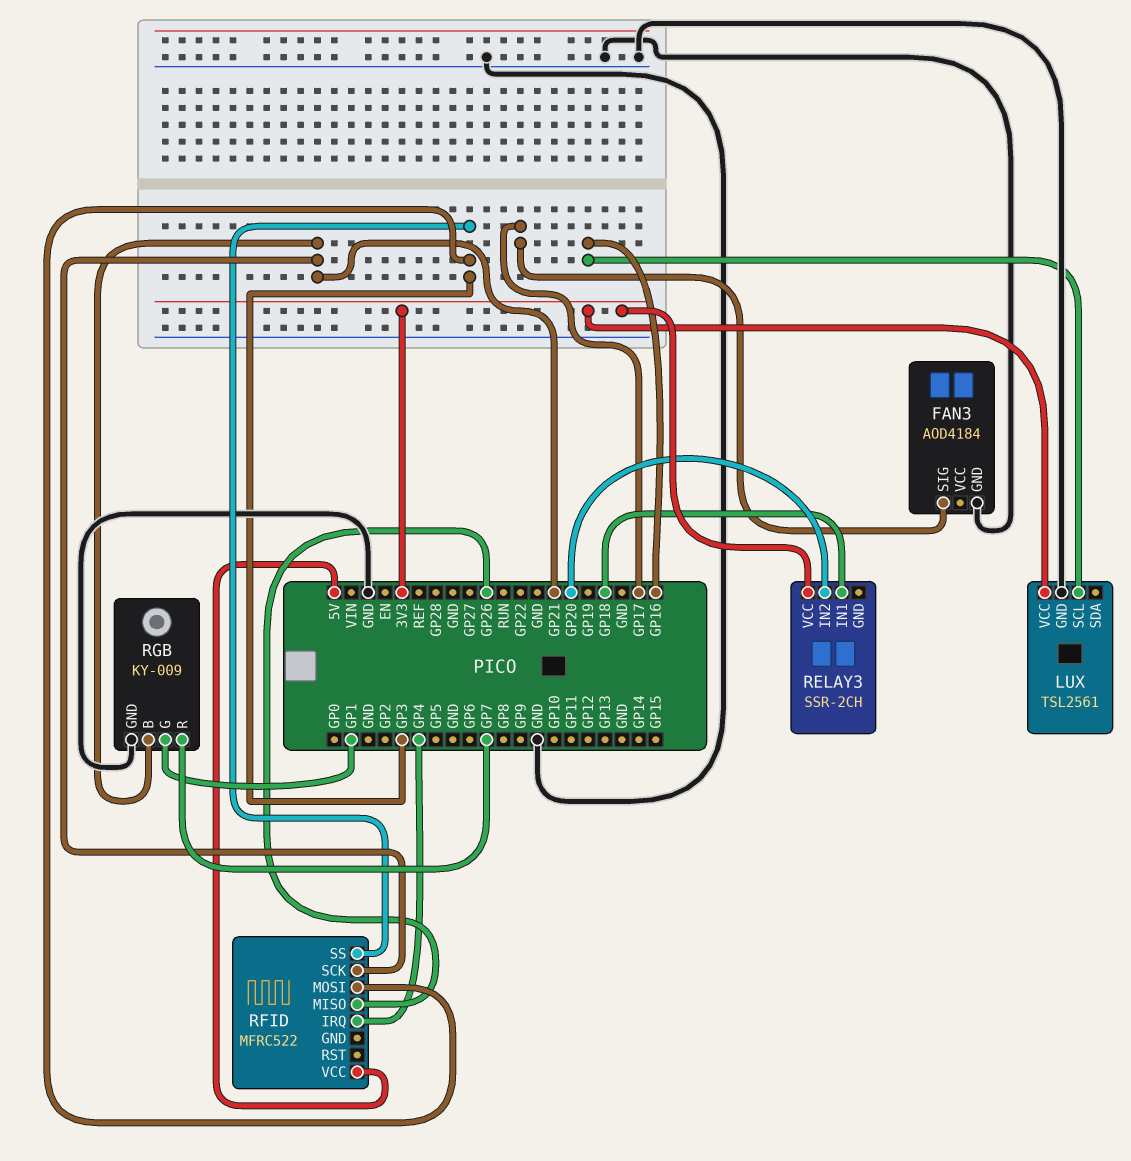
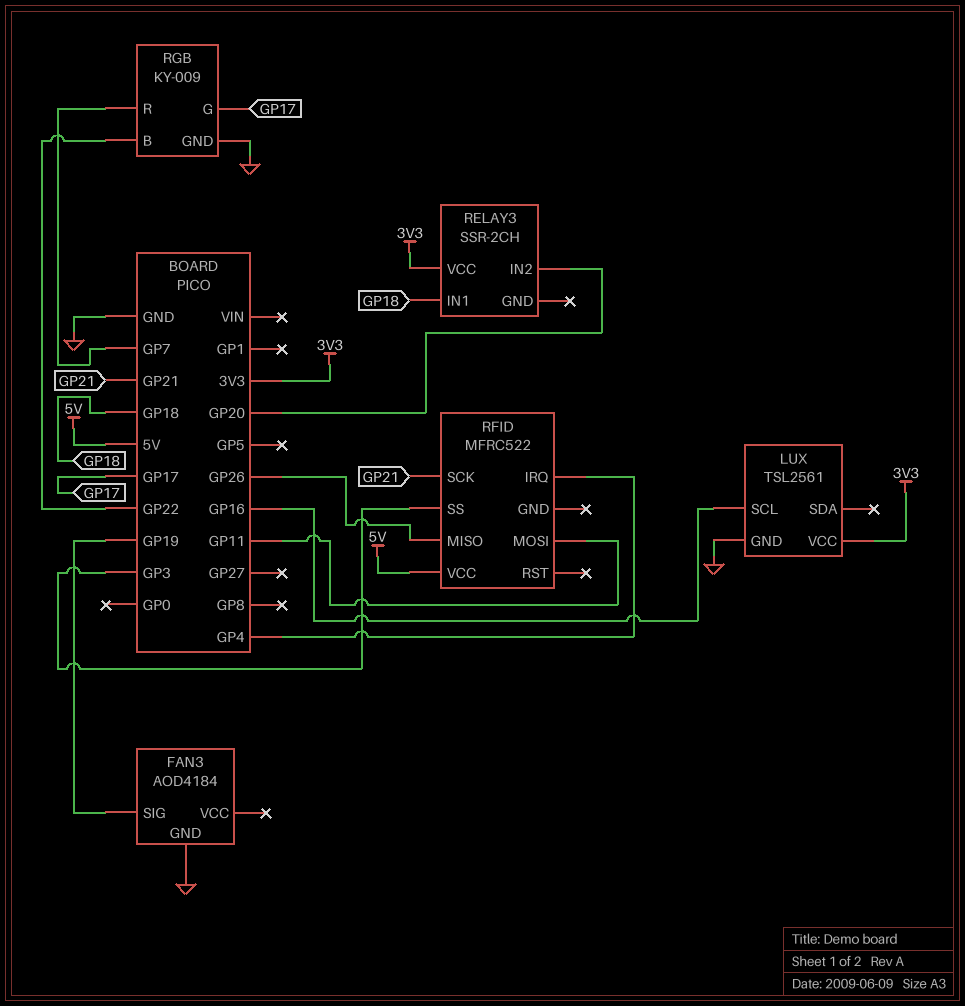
FAN3 pin SIG: GP17 -> GP19
RFID pin MOSI: GP3 -> GP11
RGB pin B: GP21 -> GP22
RGB pin G: GP1 -> GP17

